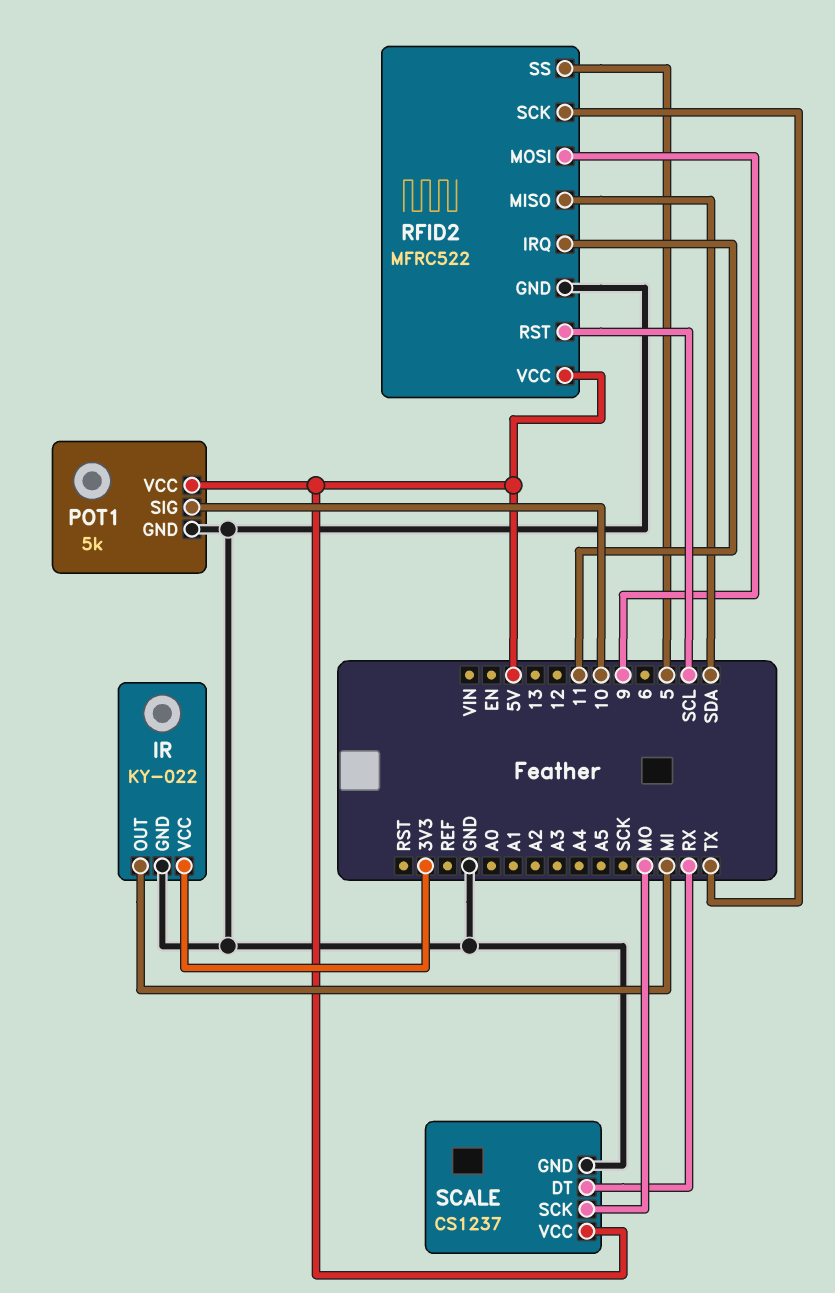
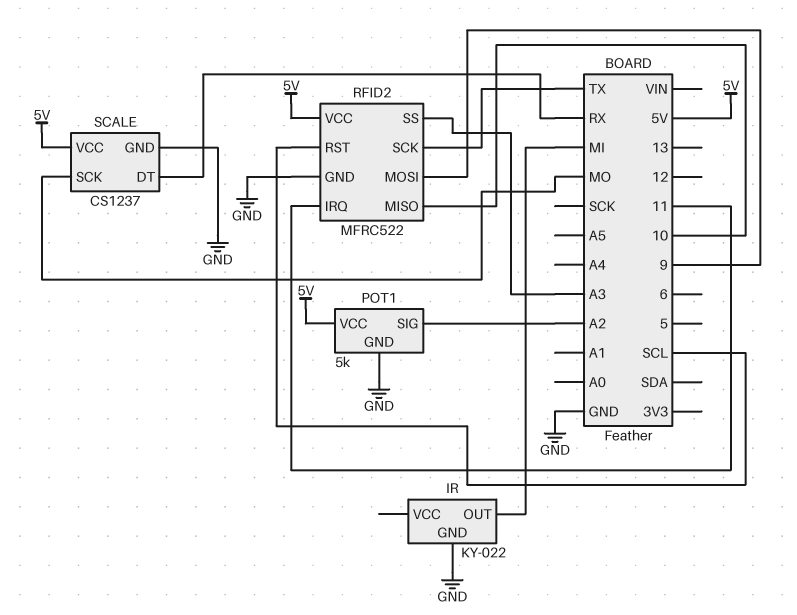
IR pin VCC: 3V3 -> none
POT1 pin SIG: 10 -> A2
RFID2 pin MISO: SDA -> 10
RFID2 pin SS: 5 -> A3

